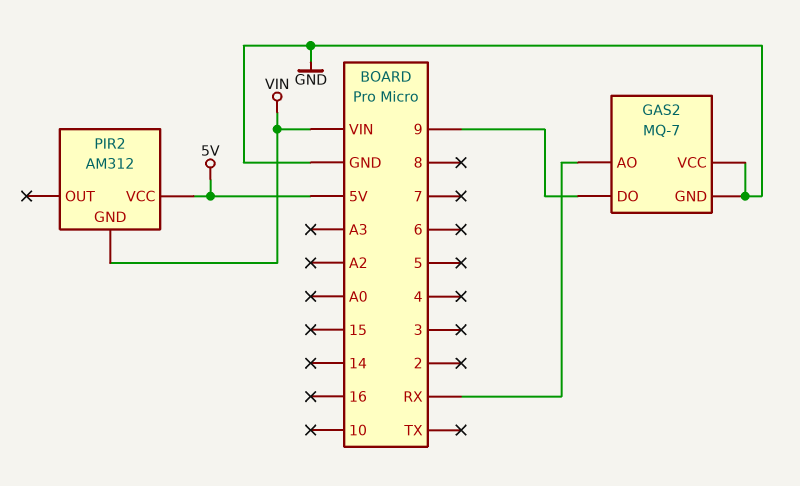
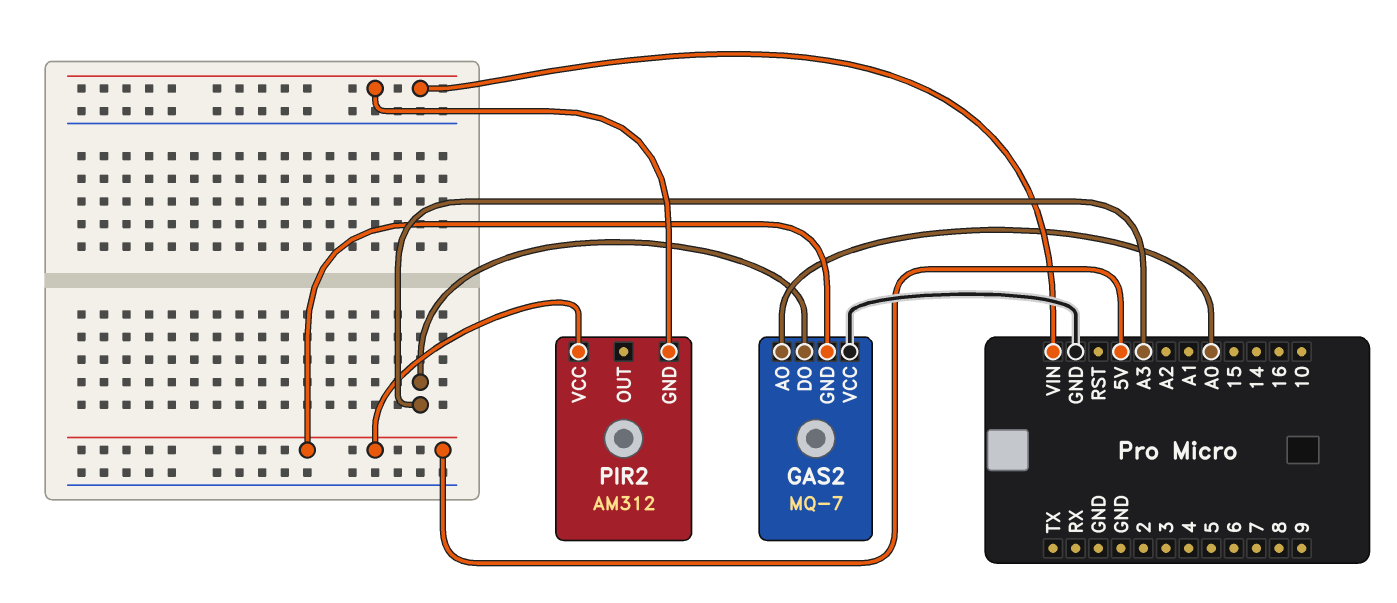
GAS2 pin AO: RX -> A0
GAS2 pin DO: 9 -> A3
GAS2 pin GND: GND -> 5V

